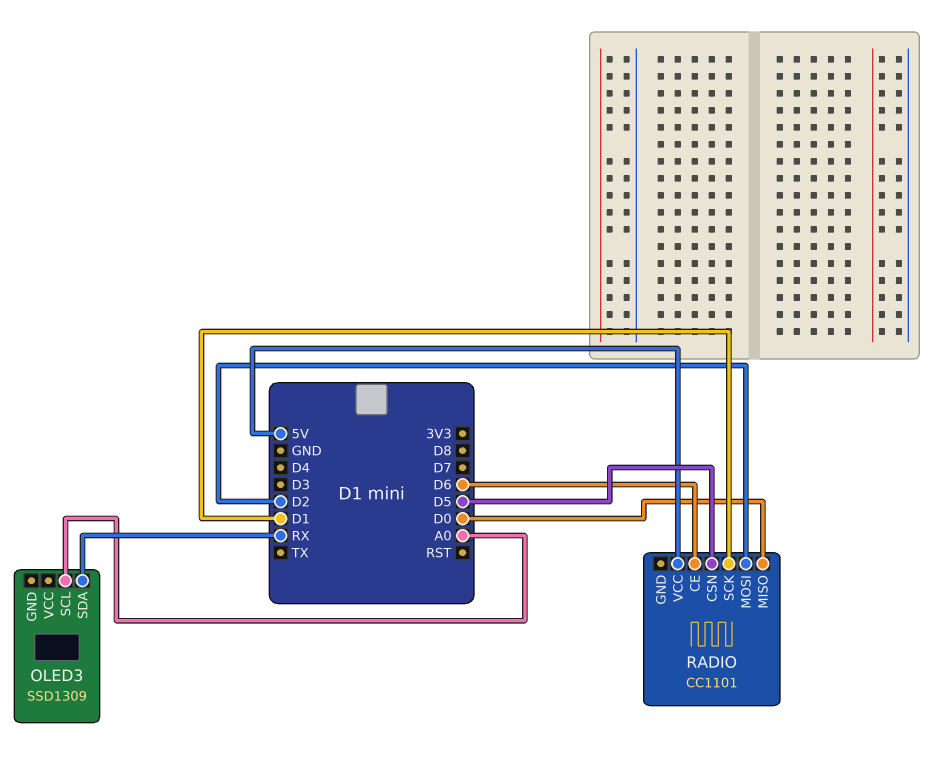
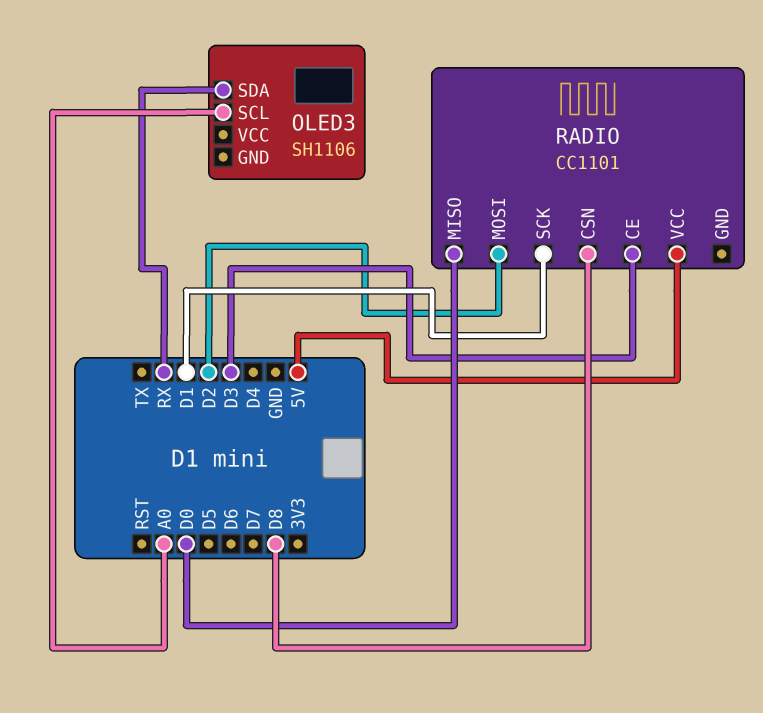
OLED3: SSD1309 -> SH1106
RADIO pin CE: D6 -> D3
RADIO pin CSN: D5 -> D8

